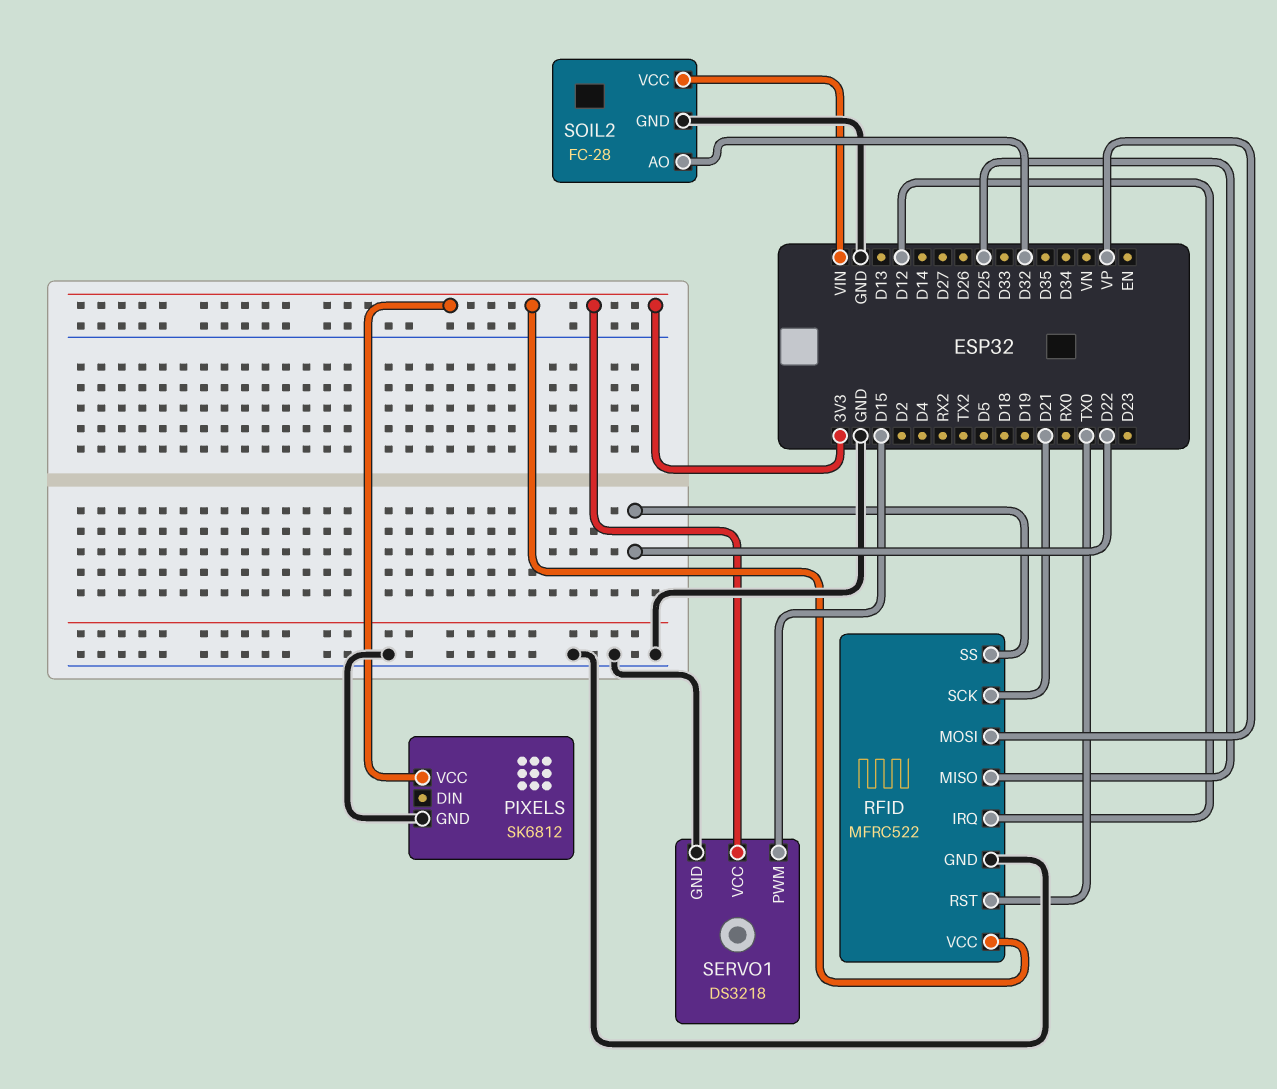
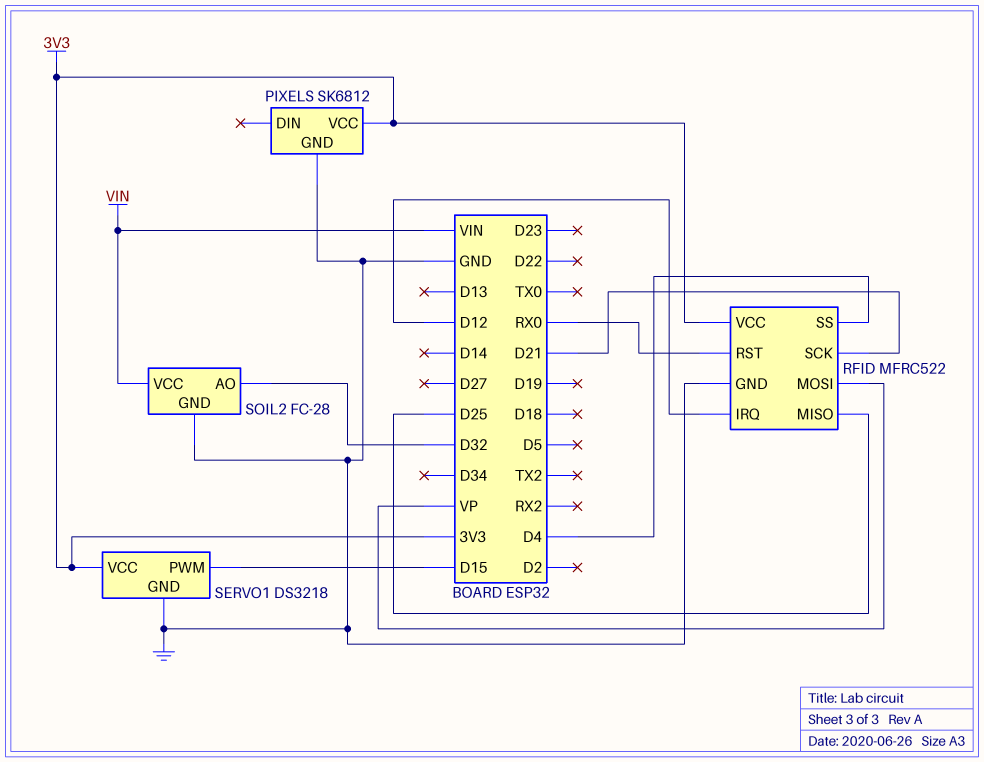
RFID pin RST: TX0 -> RX0
RFID pin SS: D22 -> D4

